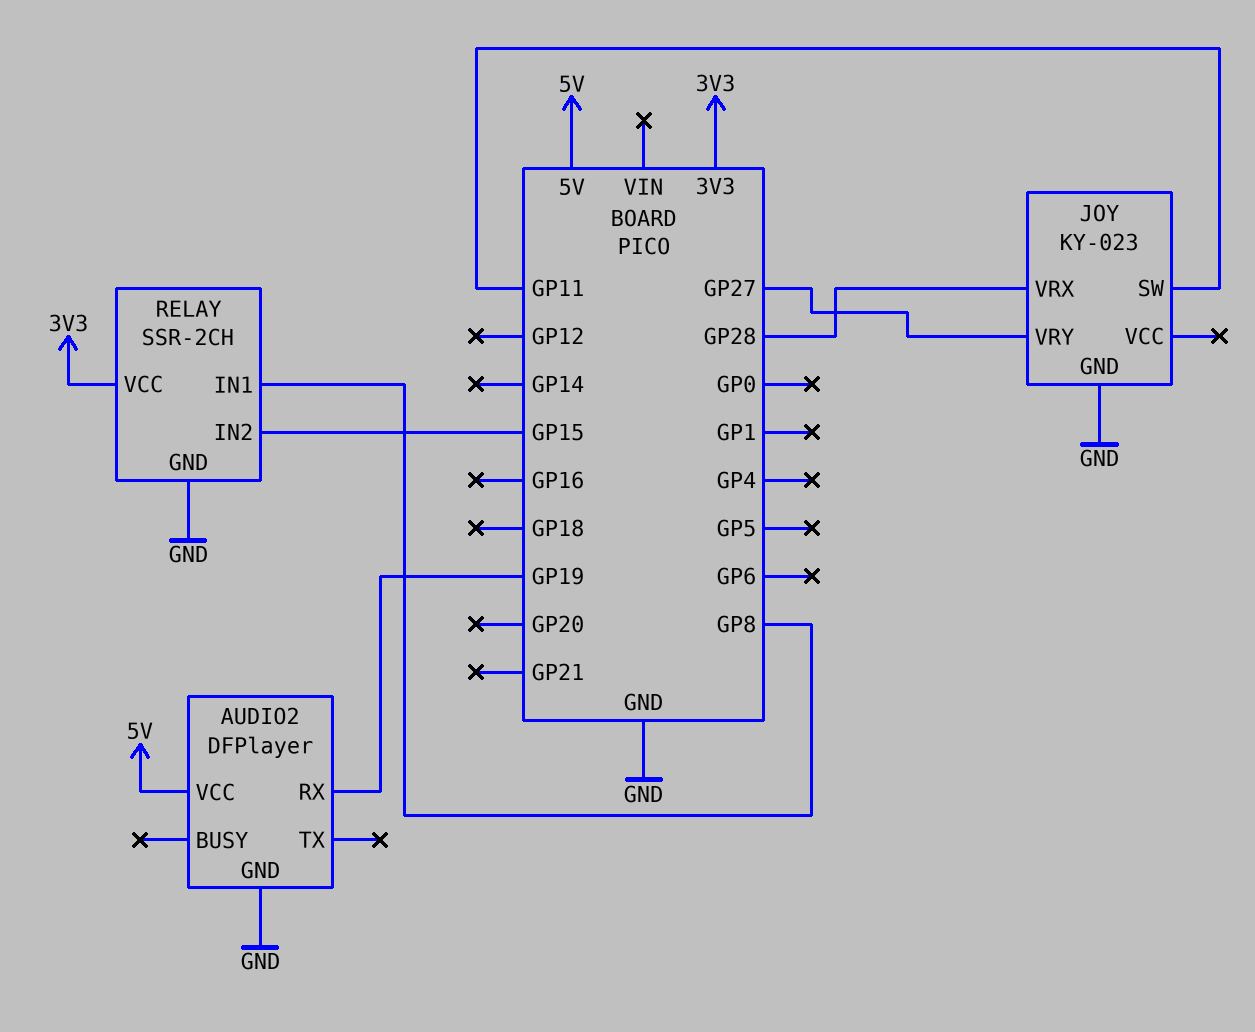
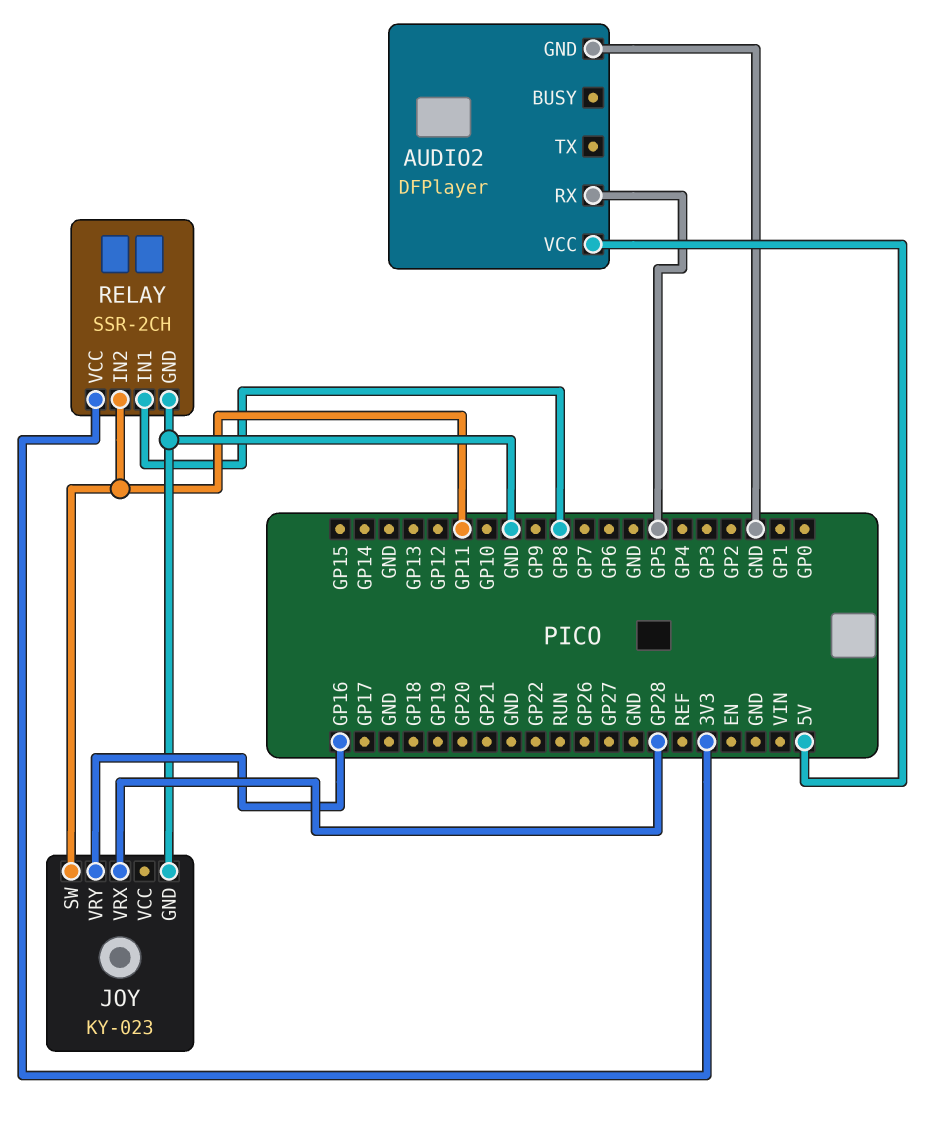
AUDIO2 pin RX: GP19 -> GP5
JOY pin VRY: GP27 -> GP16
RELAY pin IN2: GP15 -> GP11

